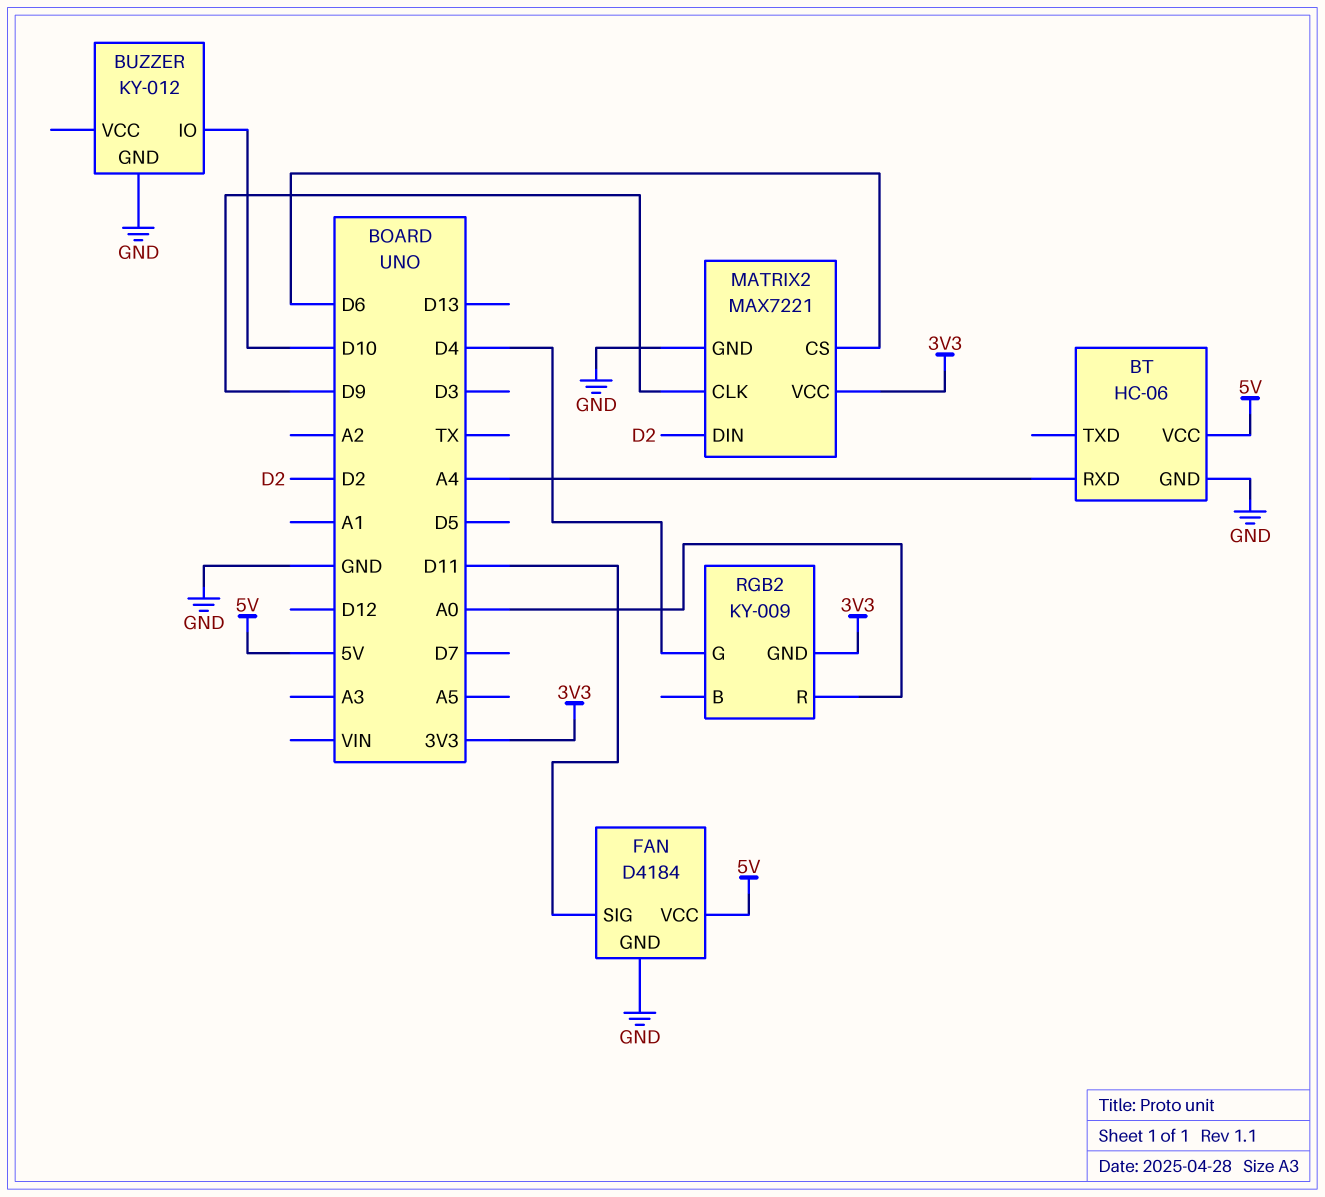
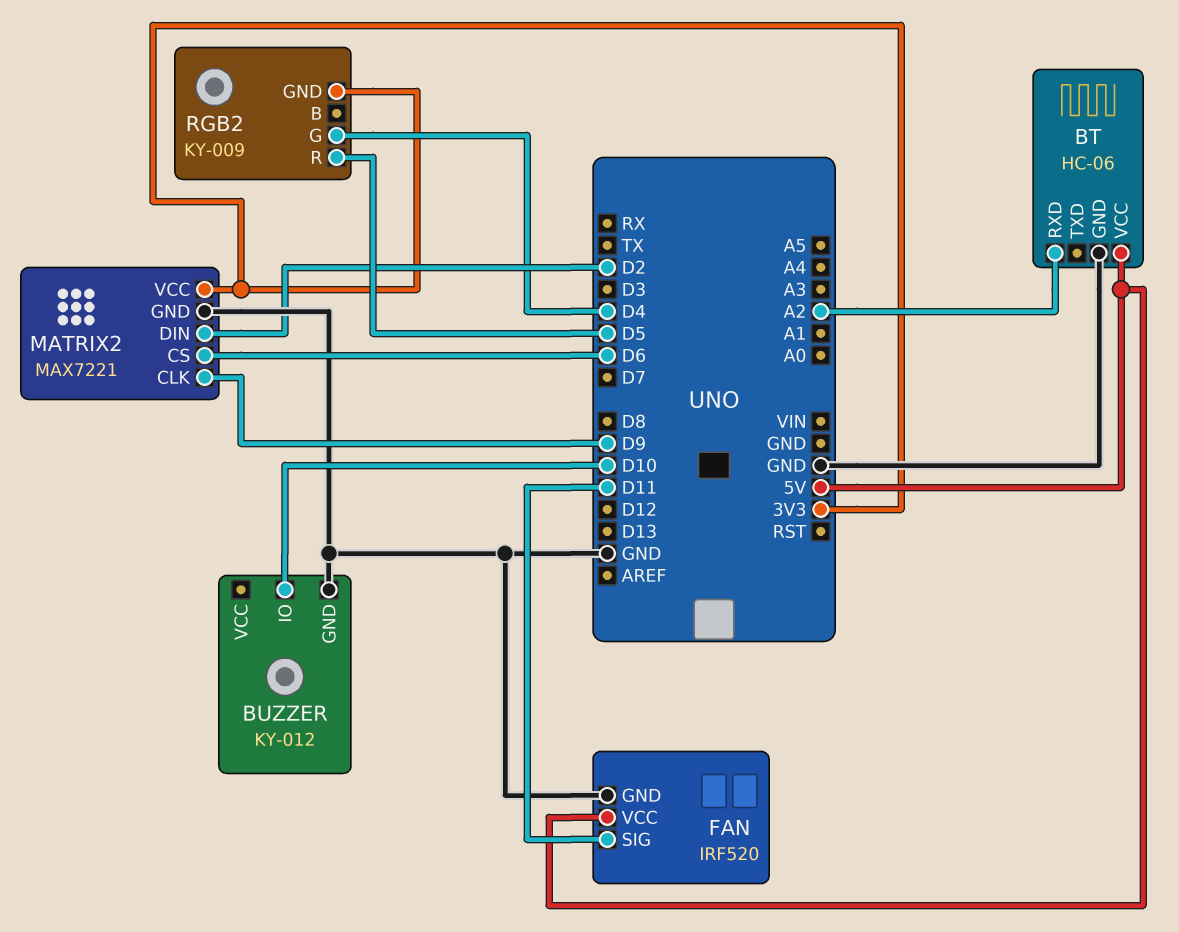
BT pin RXD: A4 -> A2
FAN: D4184 -> IRF520
RGB2 pin R: A0 -> D5

